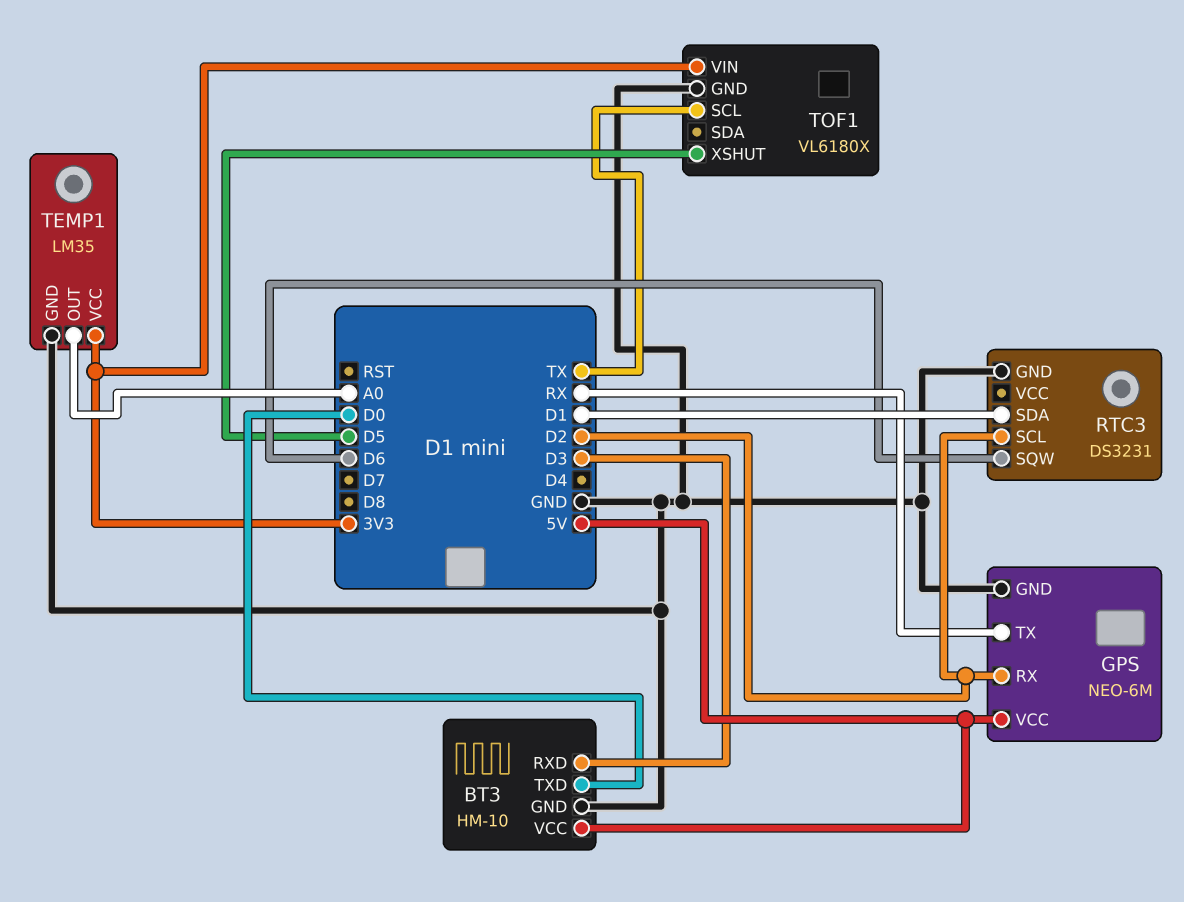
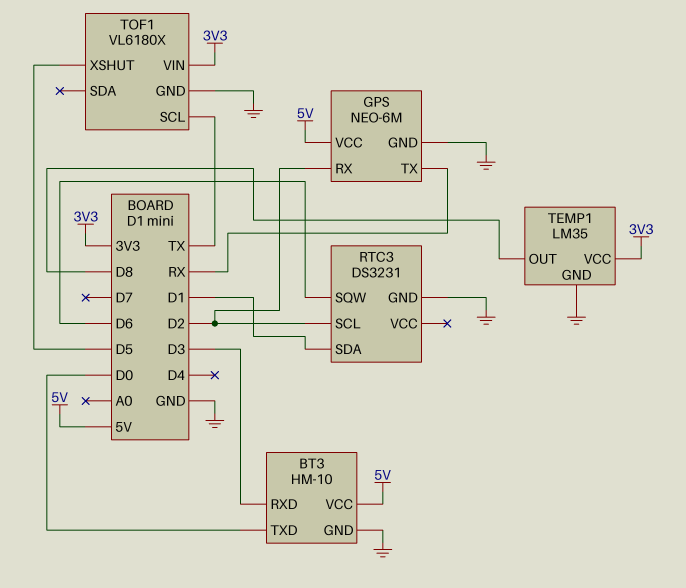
TEMP1 pin OUT: A0 -> D8

